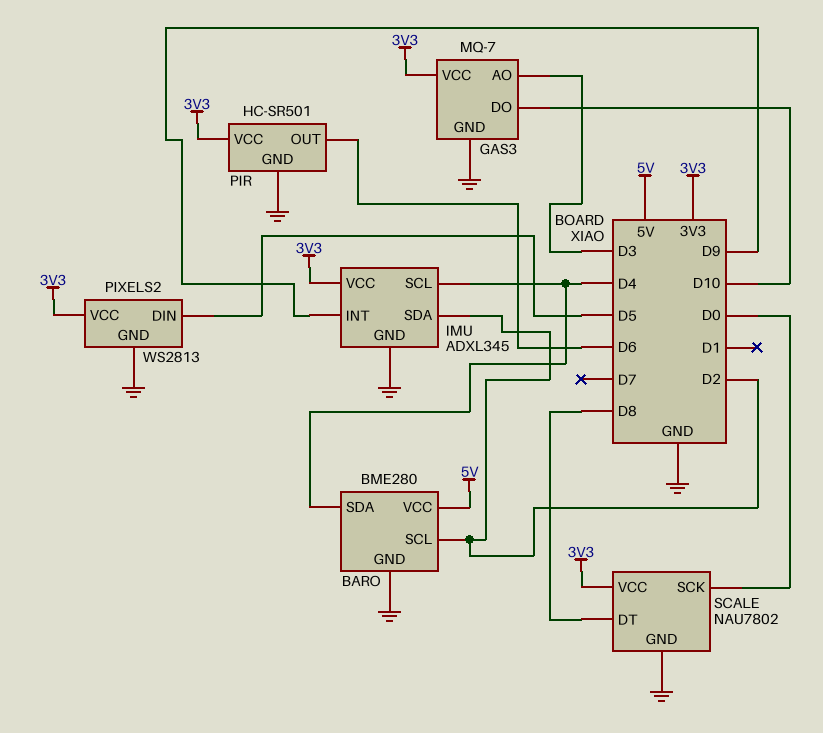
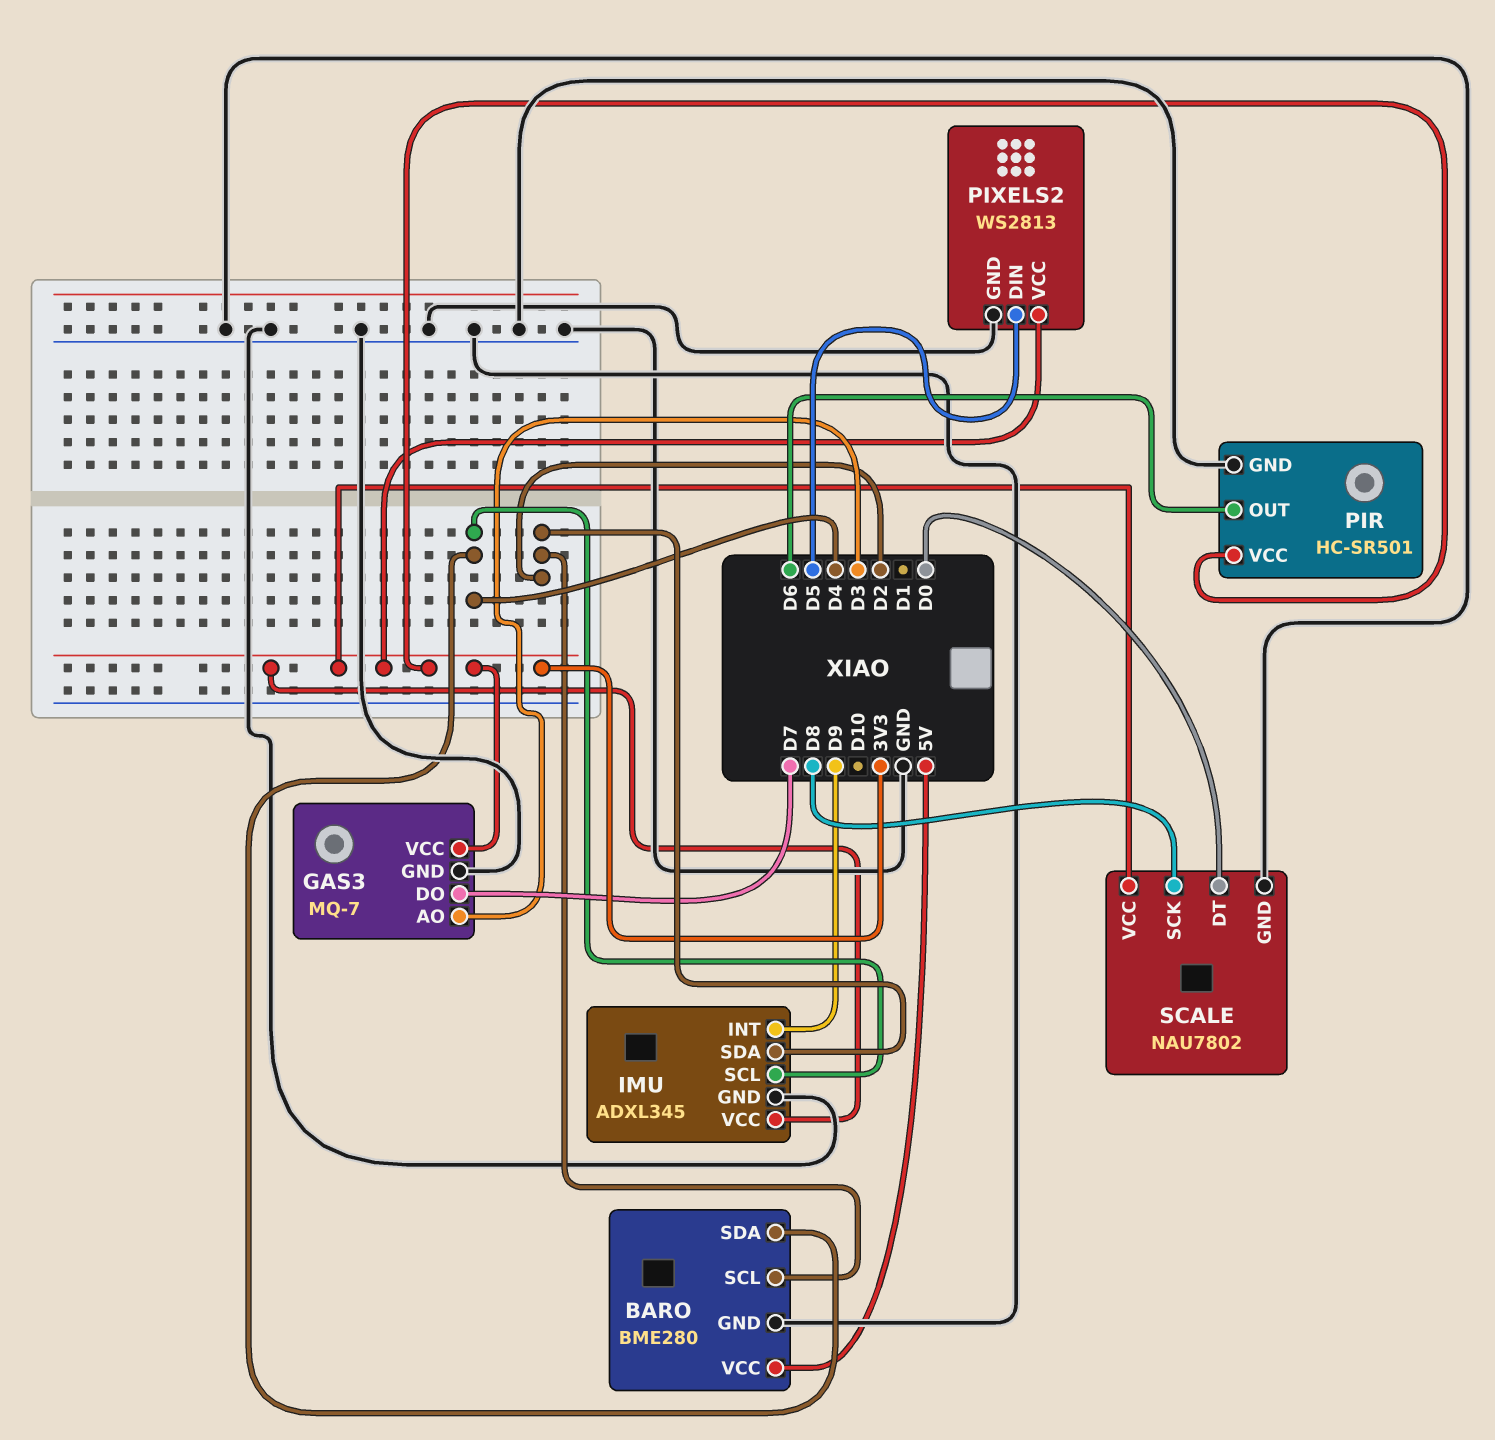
GAS3 pin DO: D10 -> D7
SCALE pin DT: D8 -> D0
SCALE pin SCK: D0 -> D8

